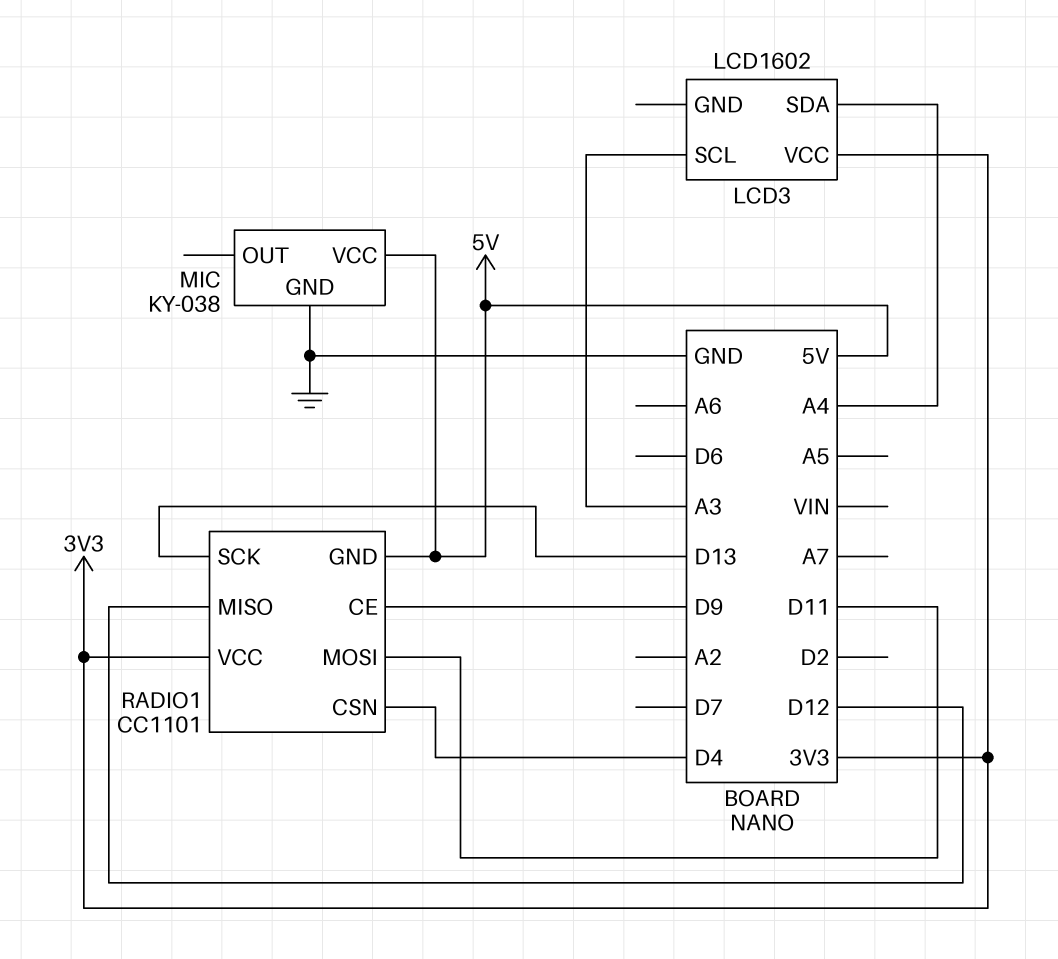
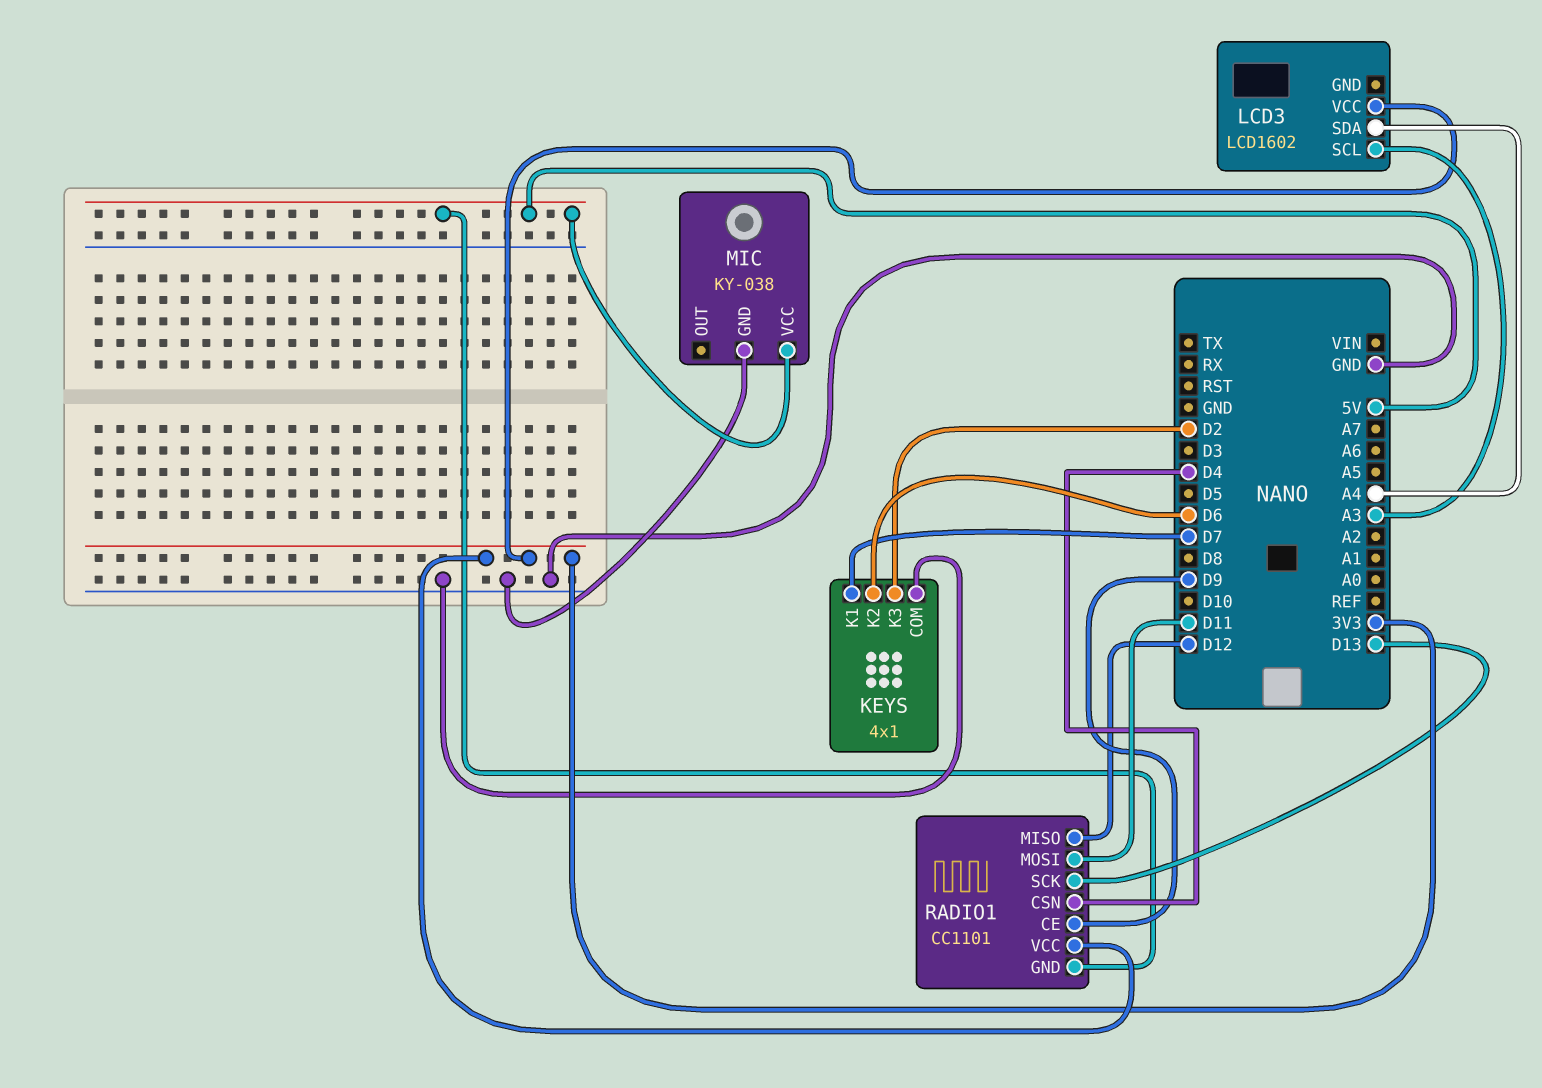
KEYS: none -> 4x1
KEYS pin COM: none -> GND
KEYS pin K1: none -> D7
KEYS pin K2: none -> D6
KEYS pin K3: none -> D2

